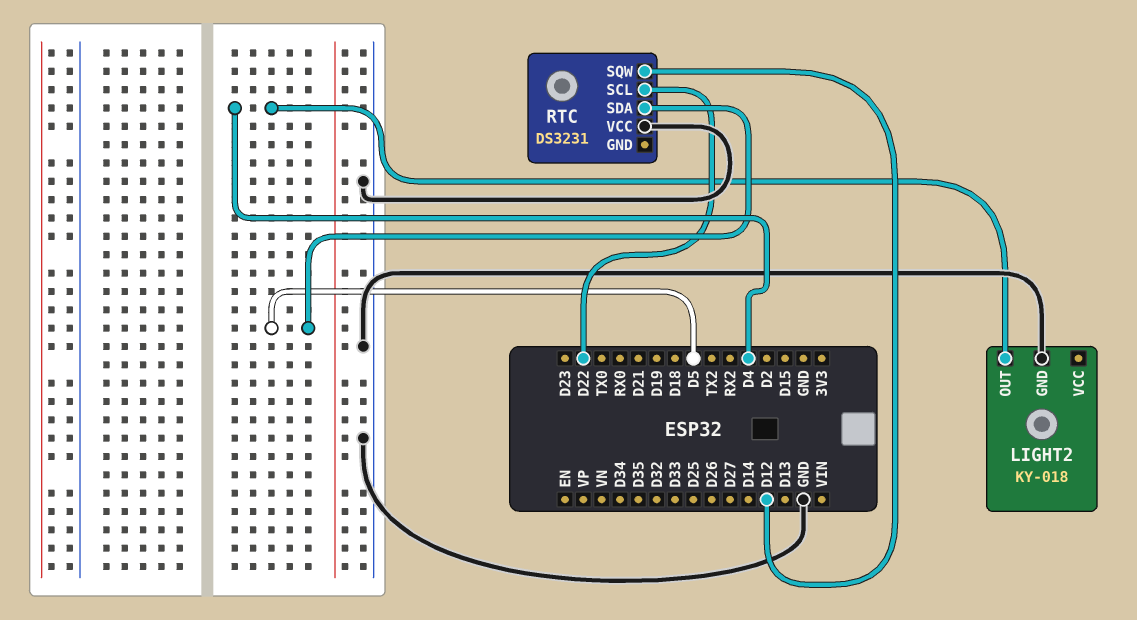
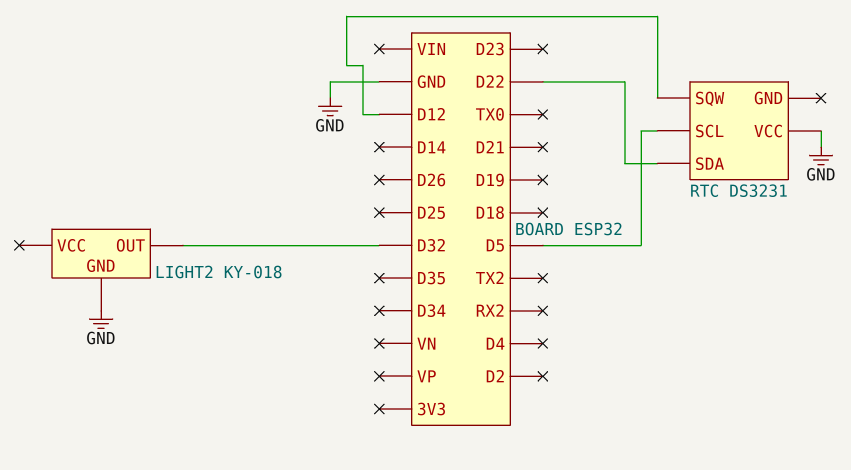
LIGHT2 pin OUT: D4 -> D32
RTC pin SCL: D22 -> D5
RTC pin SDA: D5 -> D22

